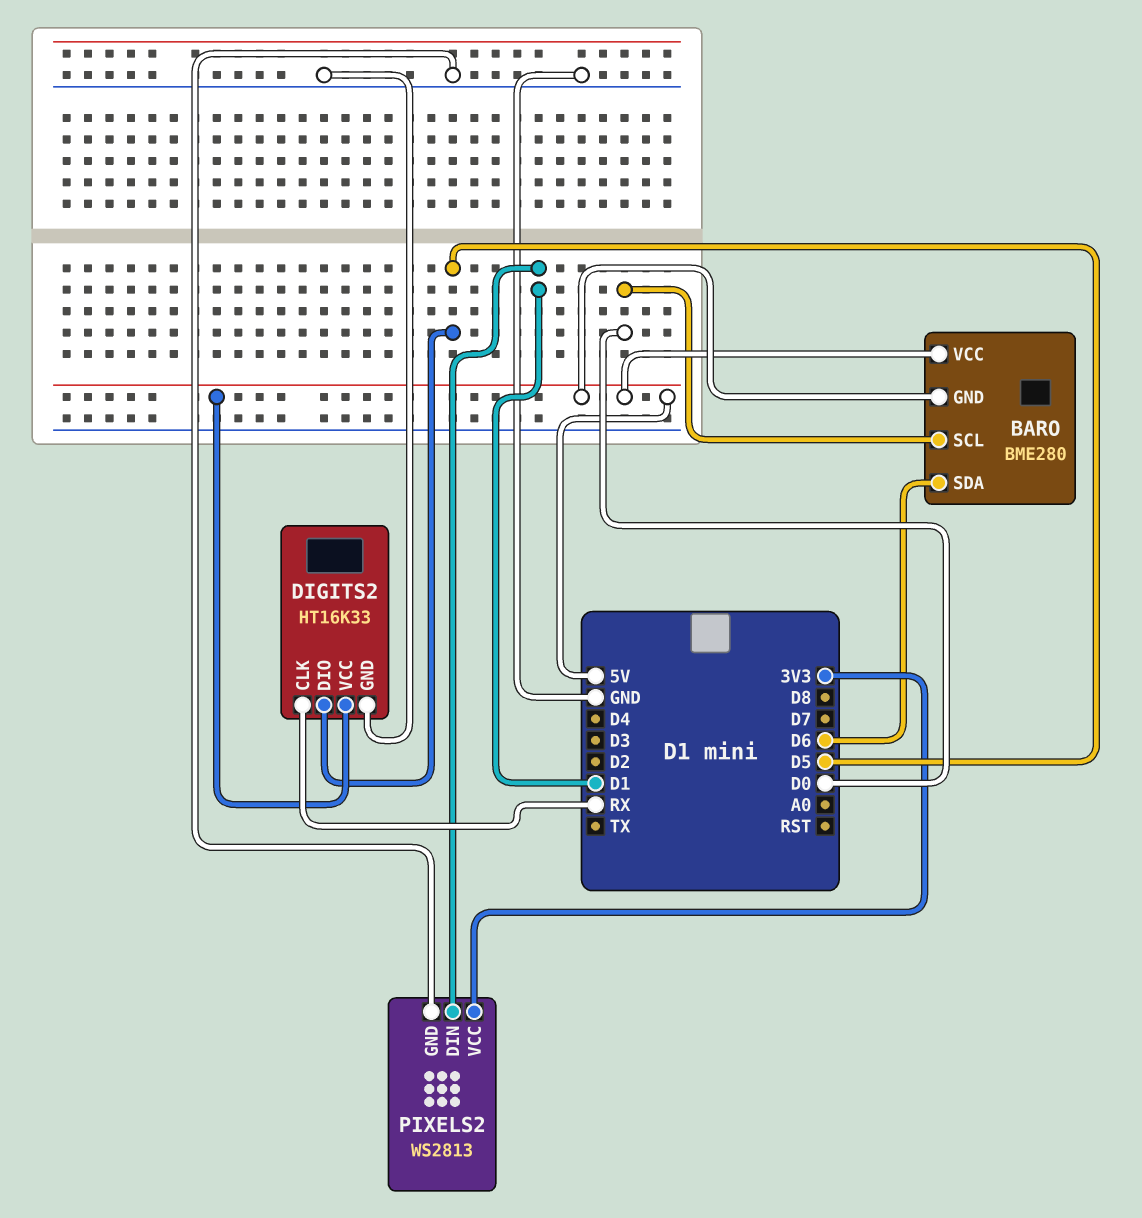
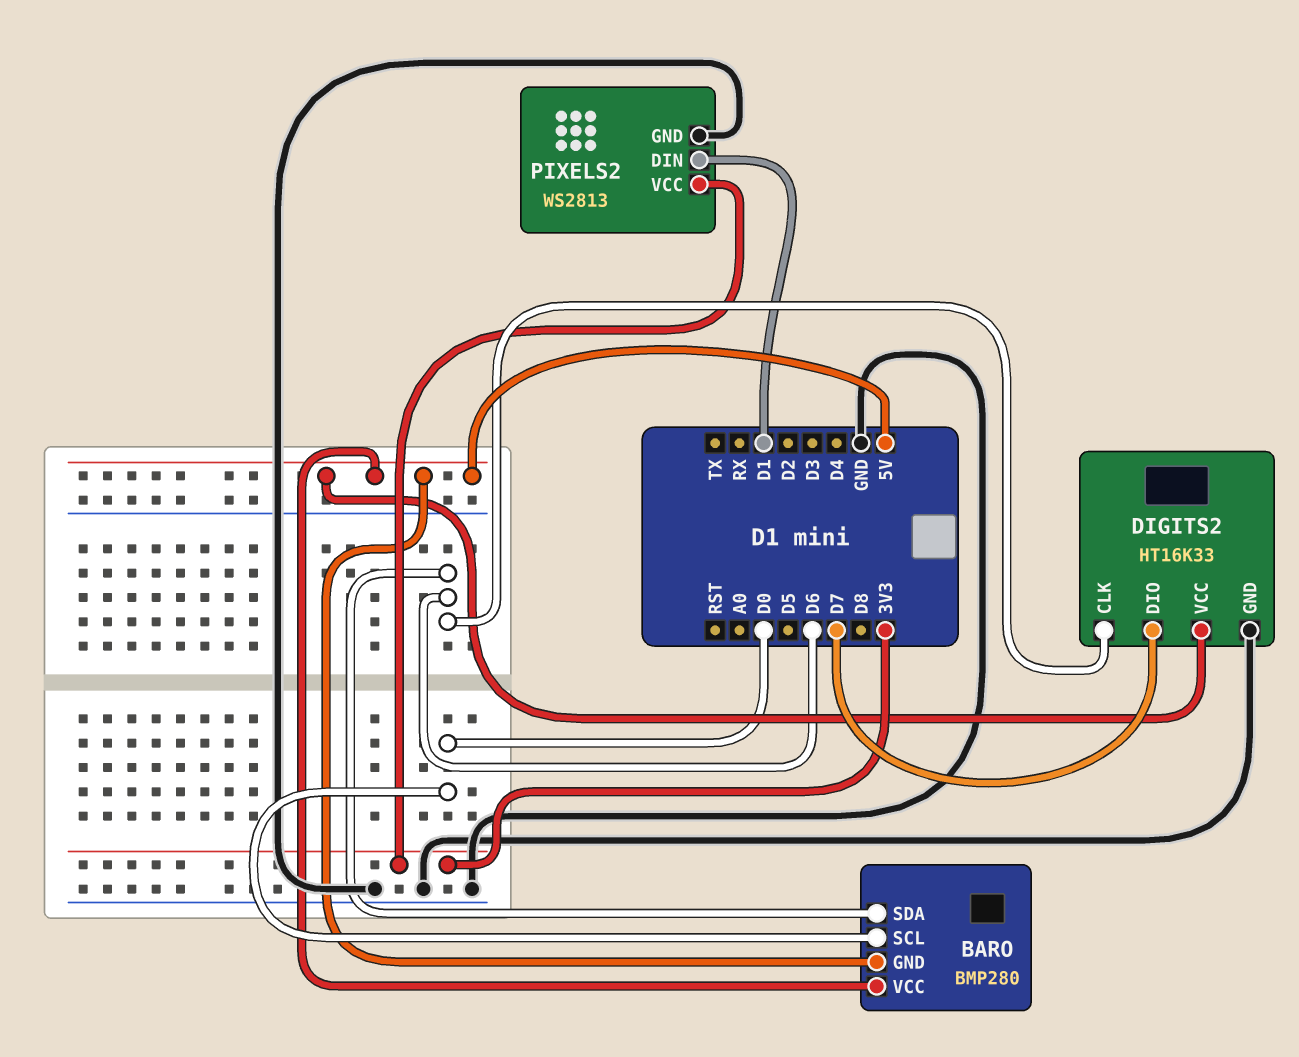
BARO: BME280 -> BMP280
DIGITS2 pin CLK: RX -> D6
DIGITS2 pin DIO: D5 -> D7

